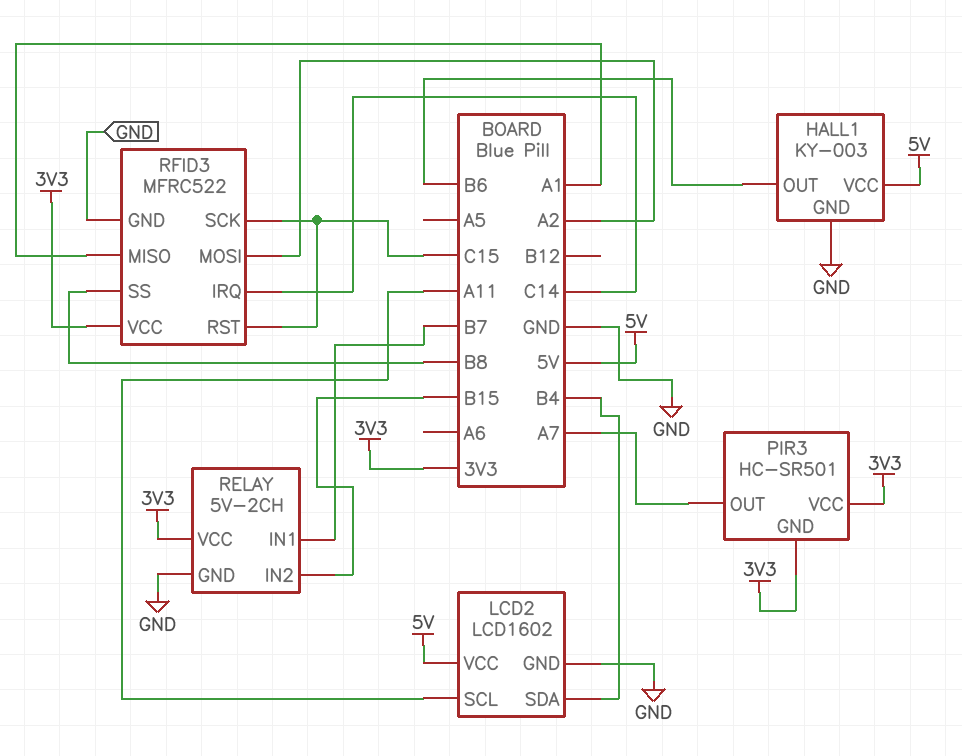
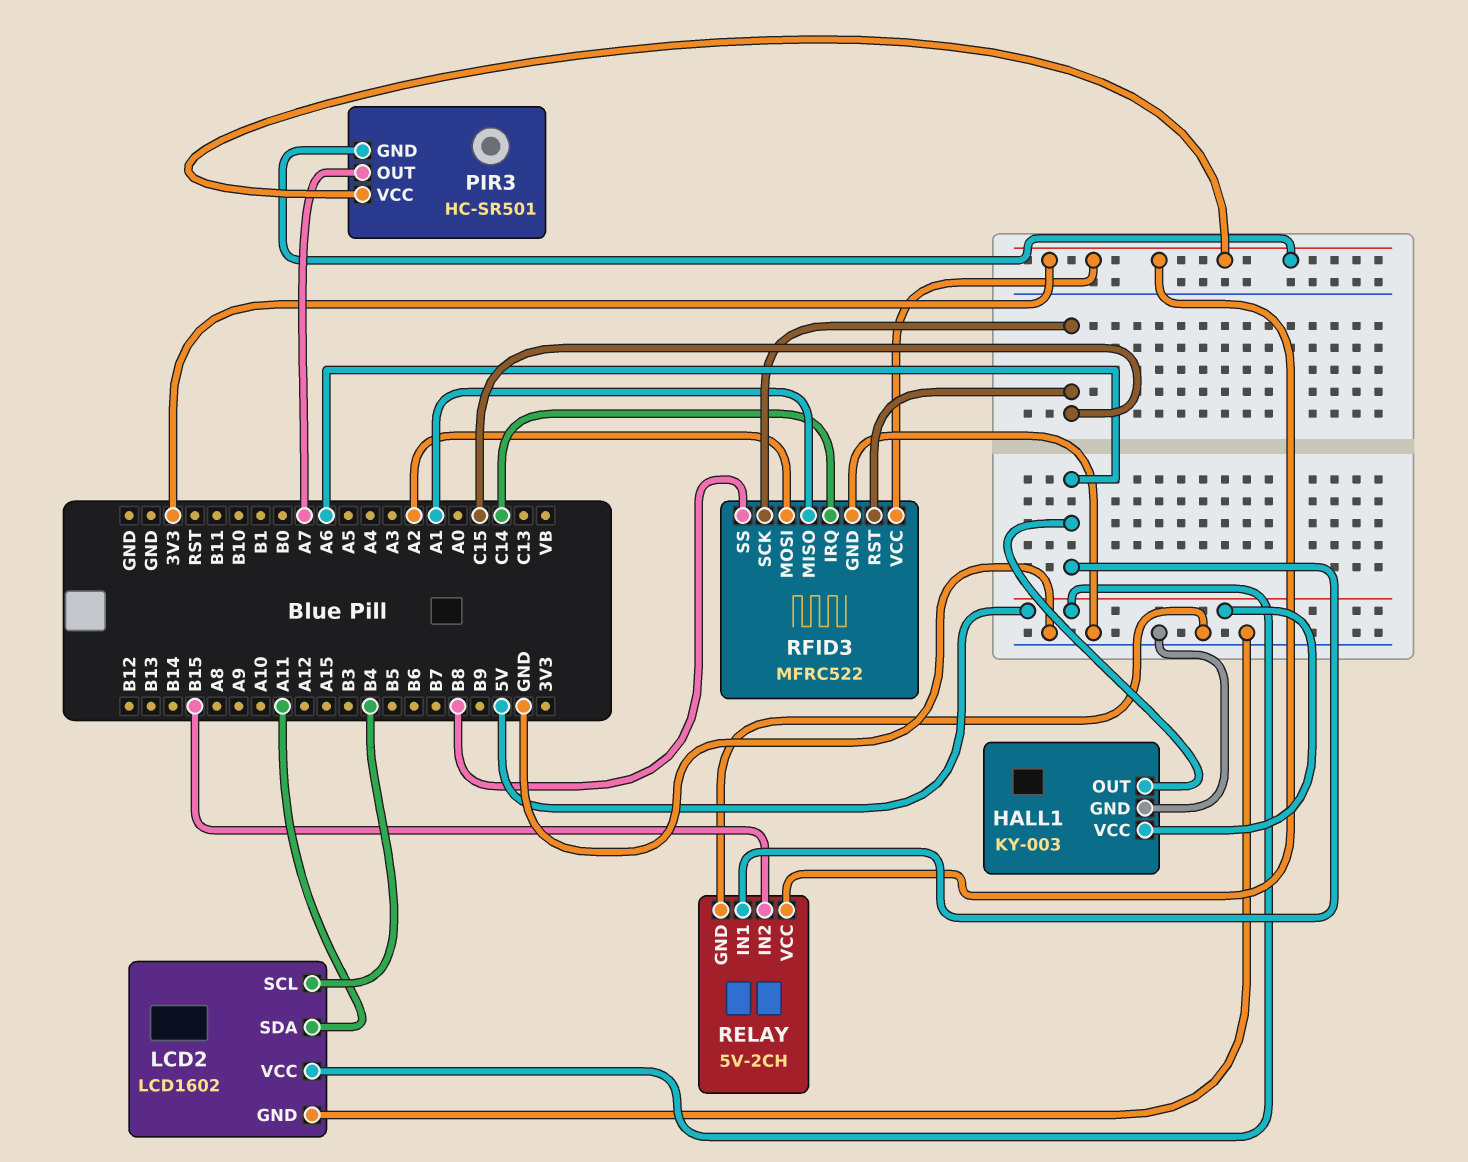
HALL1 pin OUT: B6 -> A6
LCD2 pin SCL: A11 -> B4
LCD2 pin SDA: B4 -> A11
RELAY pin IN1: B7 -> A6

